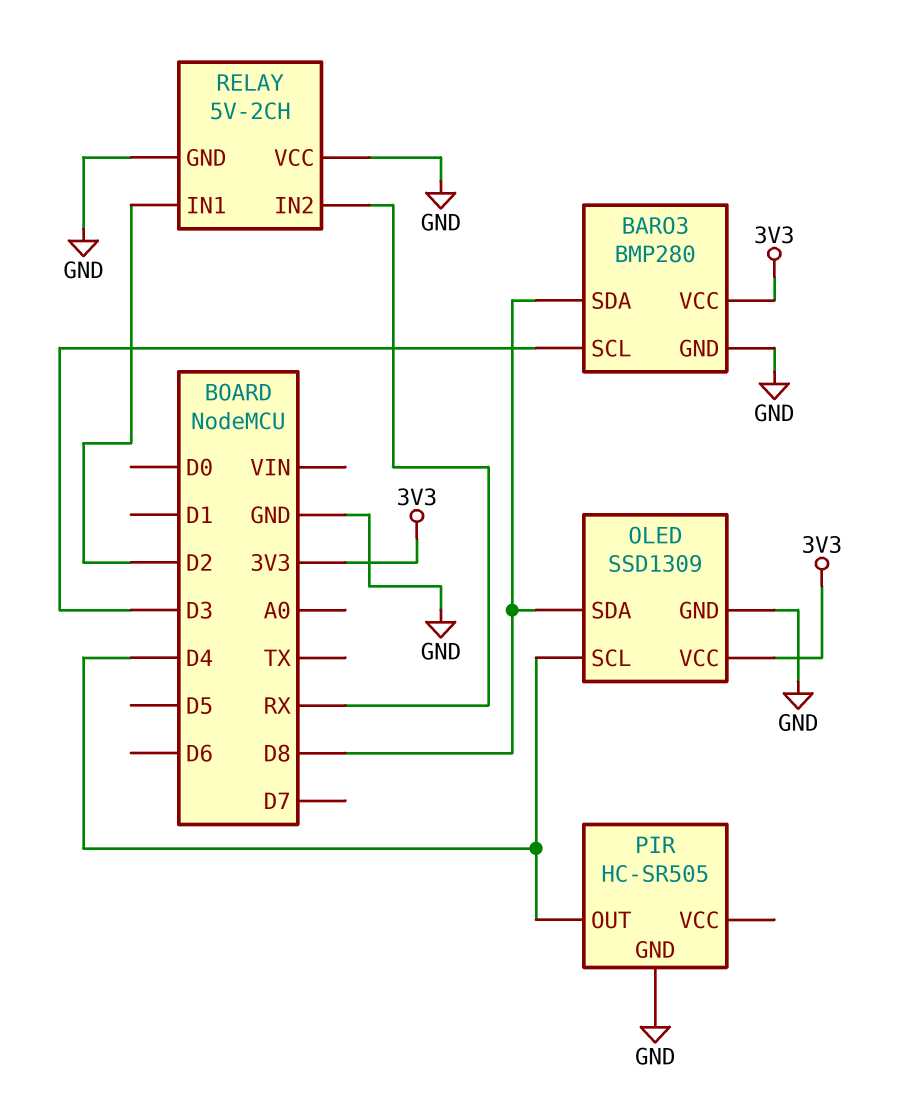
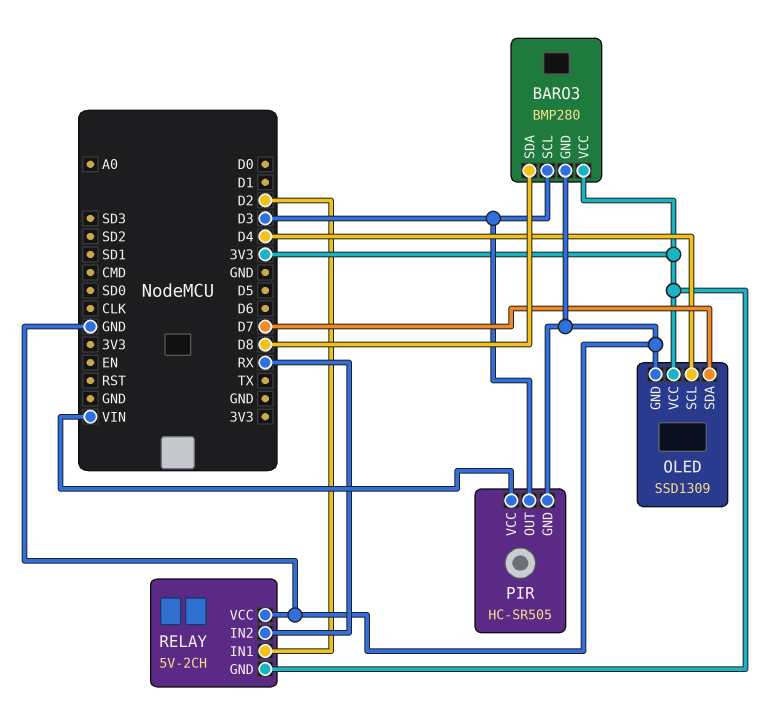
OLED pin SDA: D8 -> D7
PIR pin OUT: D4 -> D3
PIR pin VCC: none -> VIN
RELAY pin GND: GND -> 3V3

